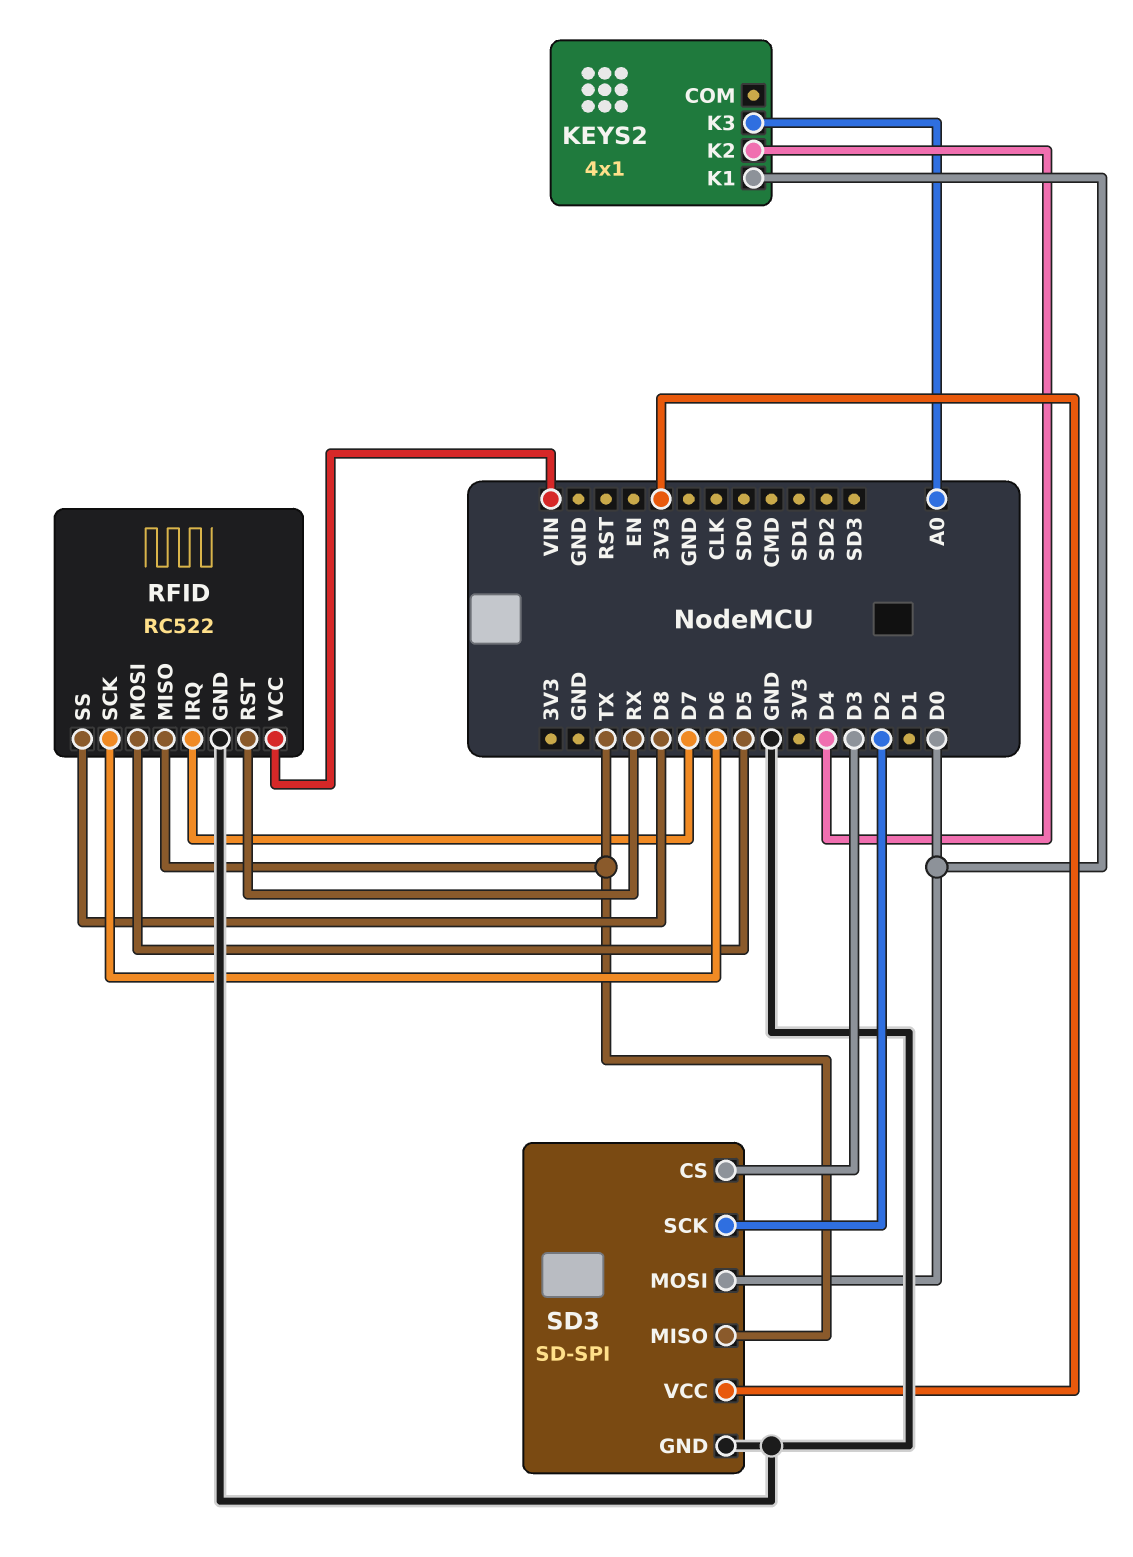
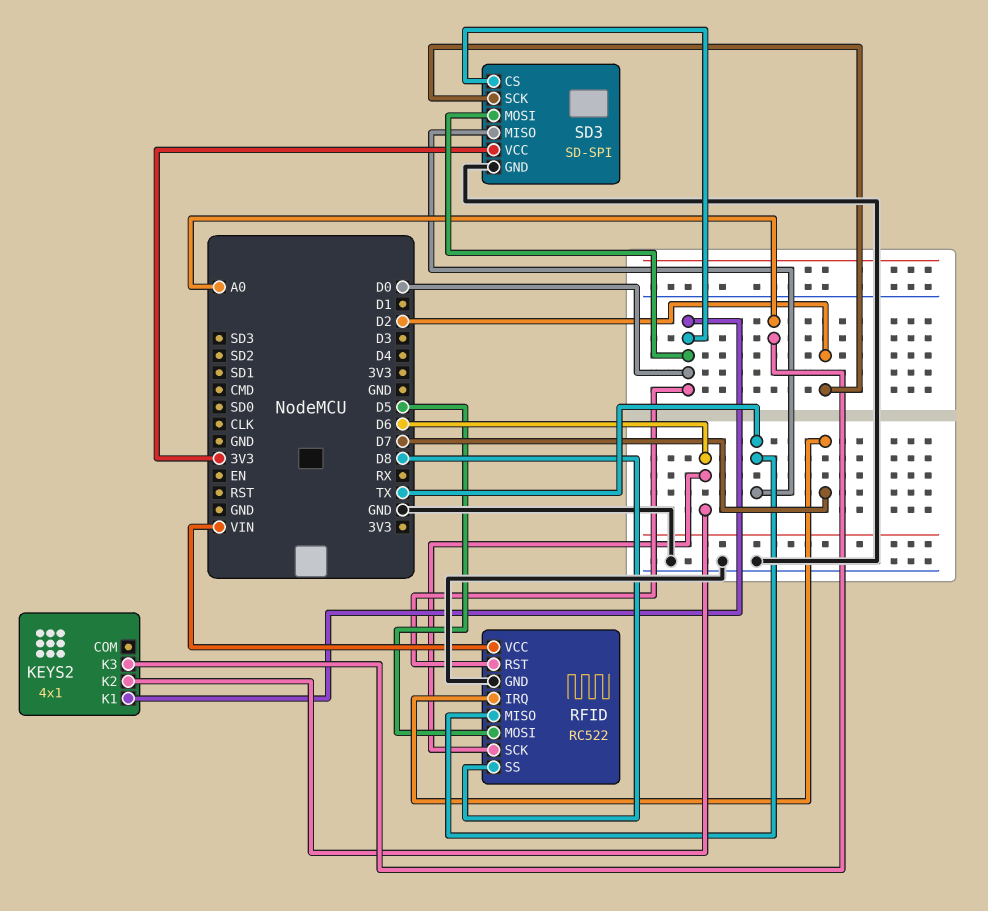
KEYS2 pin K2: D4 -> D6
RFID pin RST: RX -> D0
SD3 pin CS: D3 -> D0

